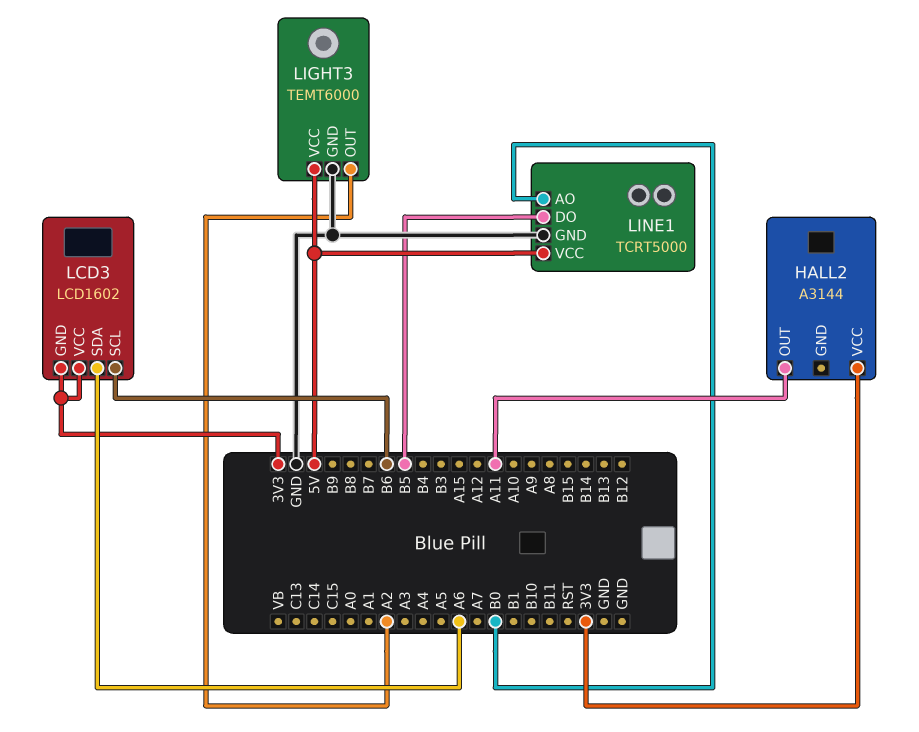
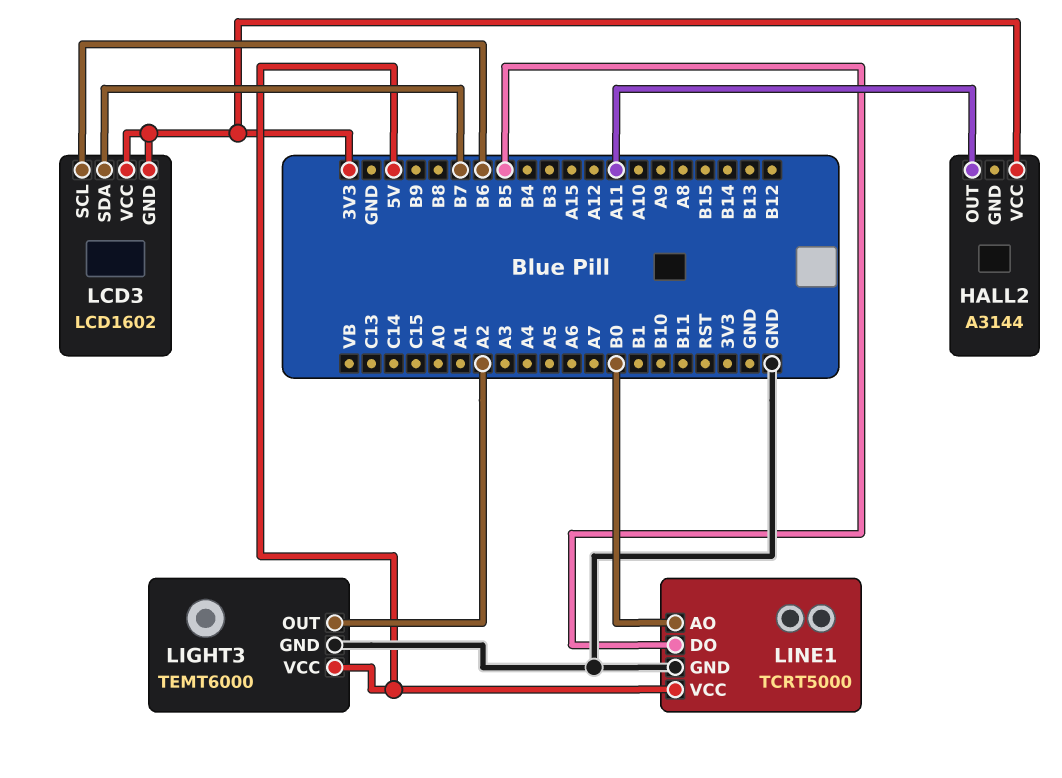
LCD3 pin SDA: A6 -> B7

